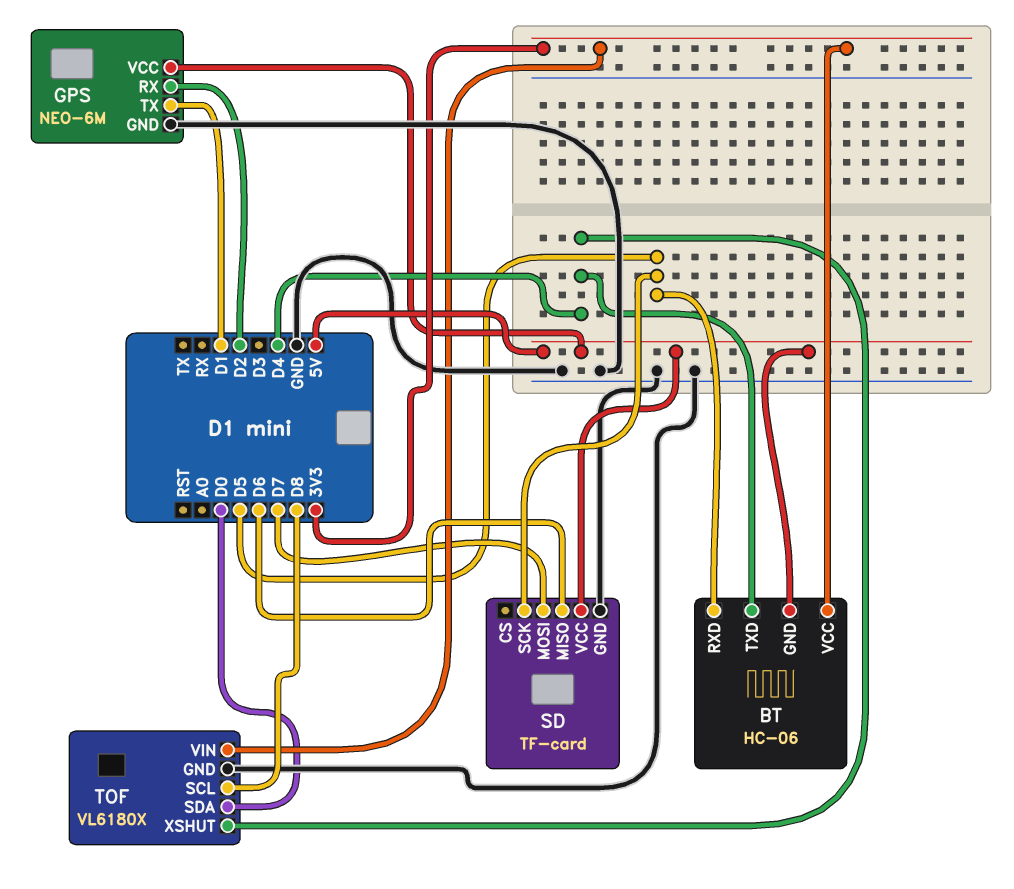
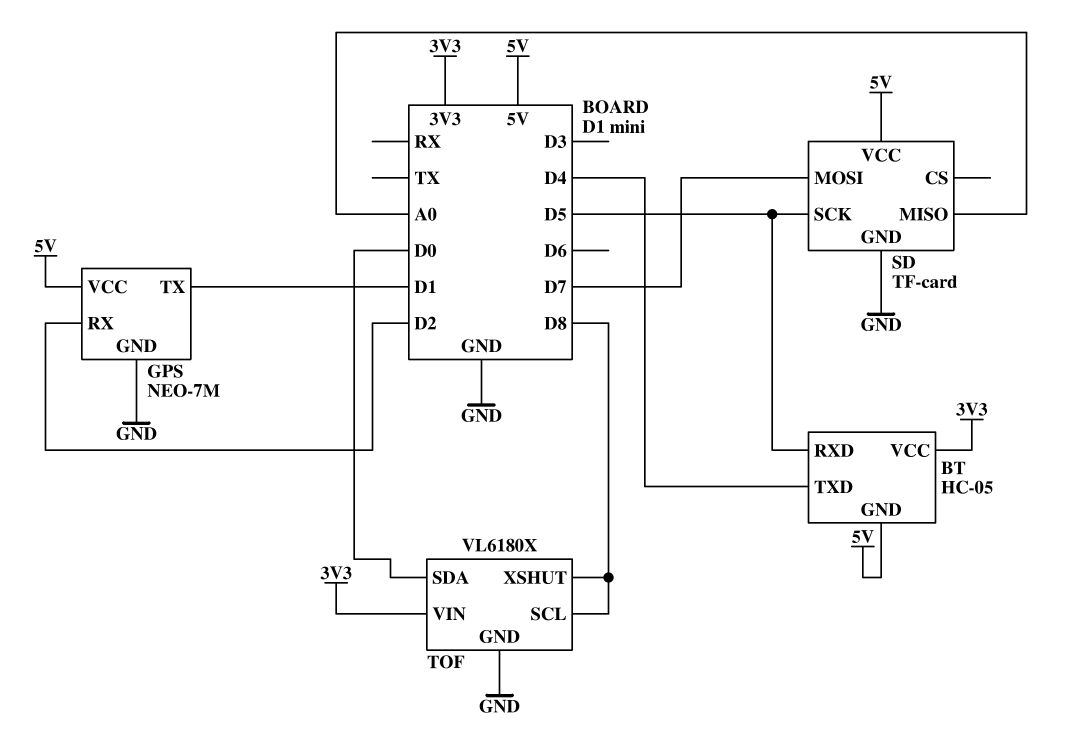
BT: HC-06 -> HC-05
GPS: NEO-6M -> NEO-7M
SD pin MISO: D6 -> A0
TOF pin XSHUT: D4 -> D8

